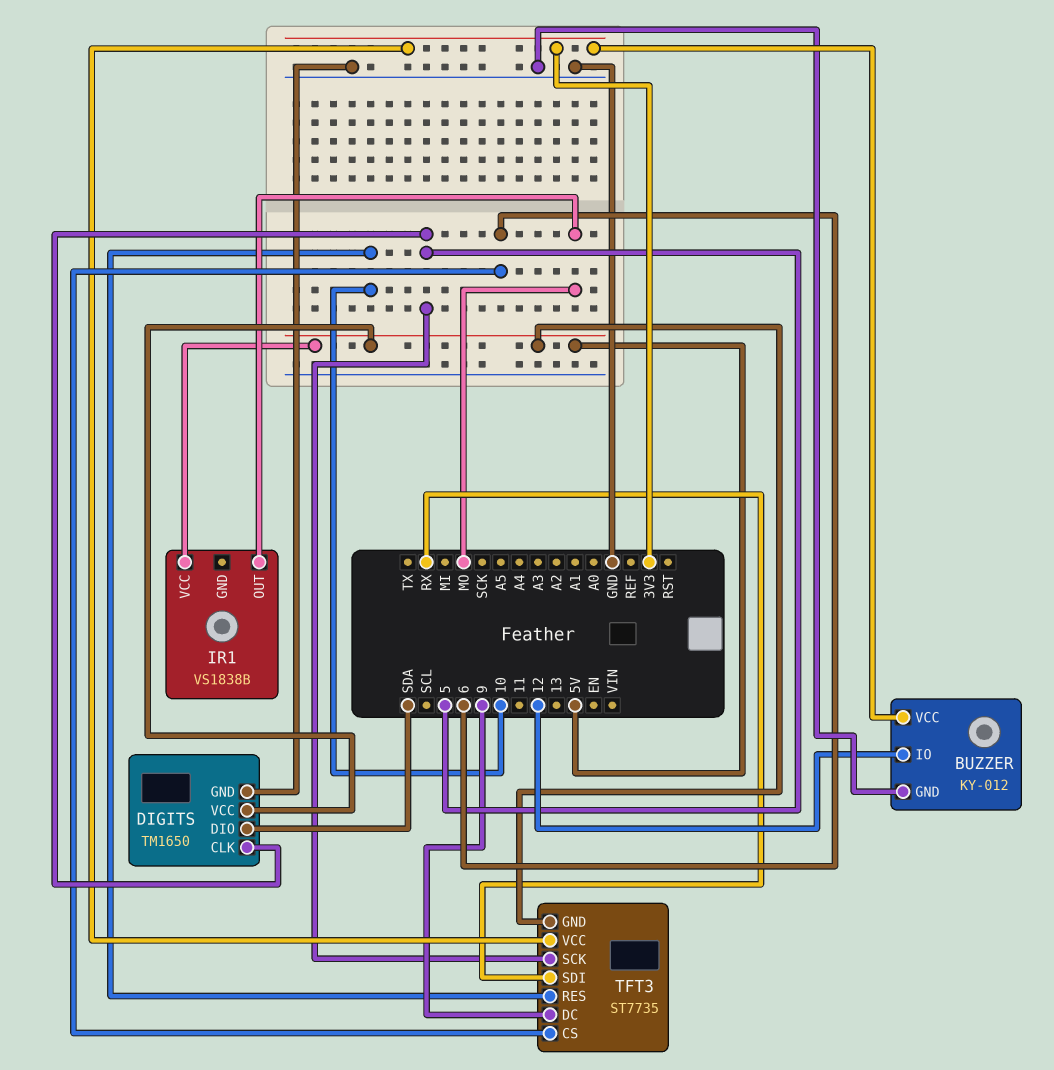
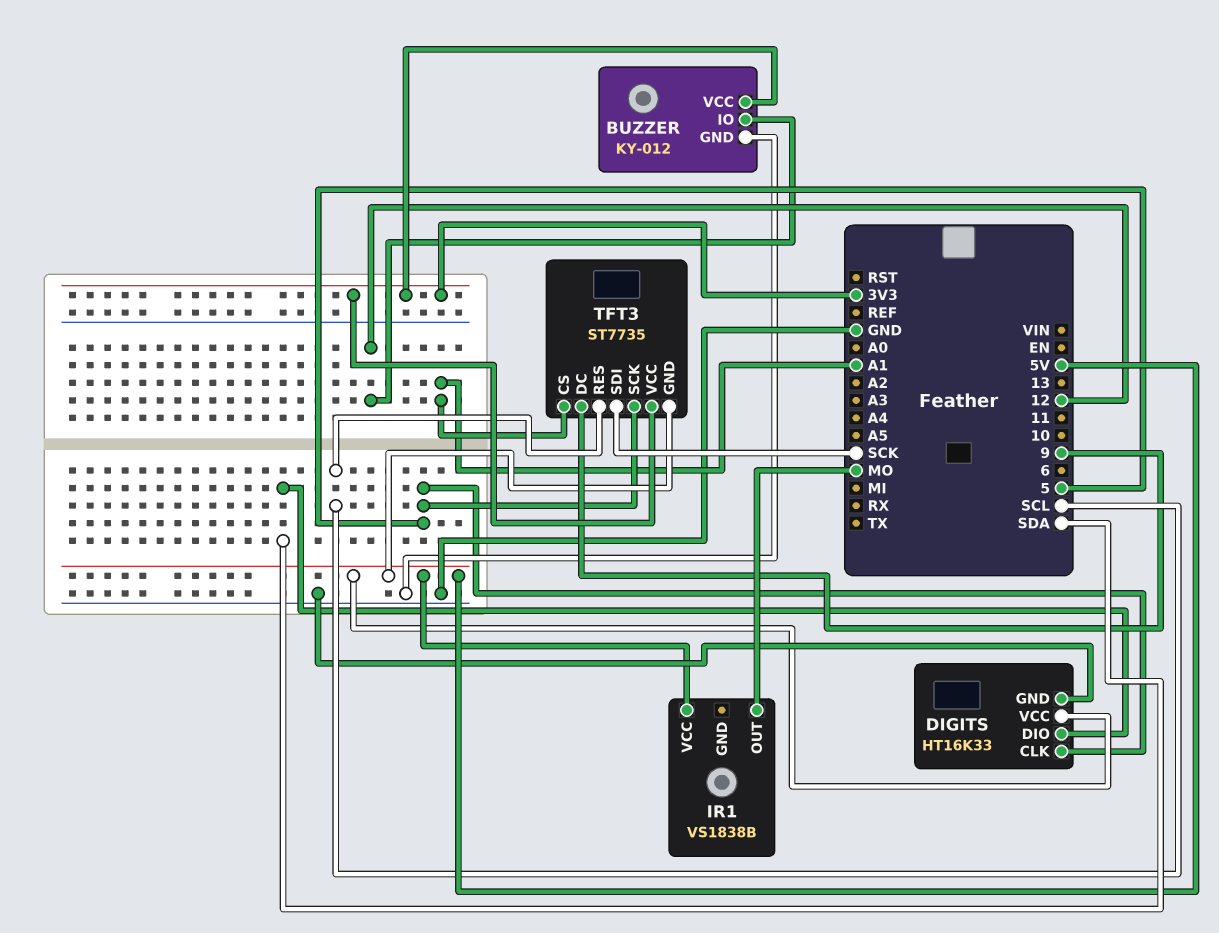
DIGITS: TM1650 -> HT16K33
TFT3 pin CS: 6 -> A1
TFT3 pin RES: 10 -> SCL
TFT3 pin SDI: RX -> SCK

